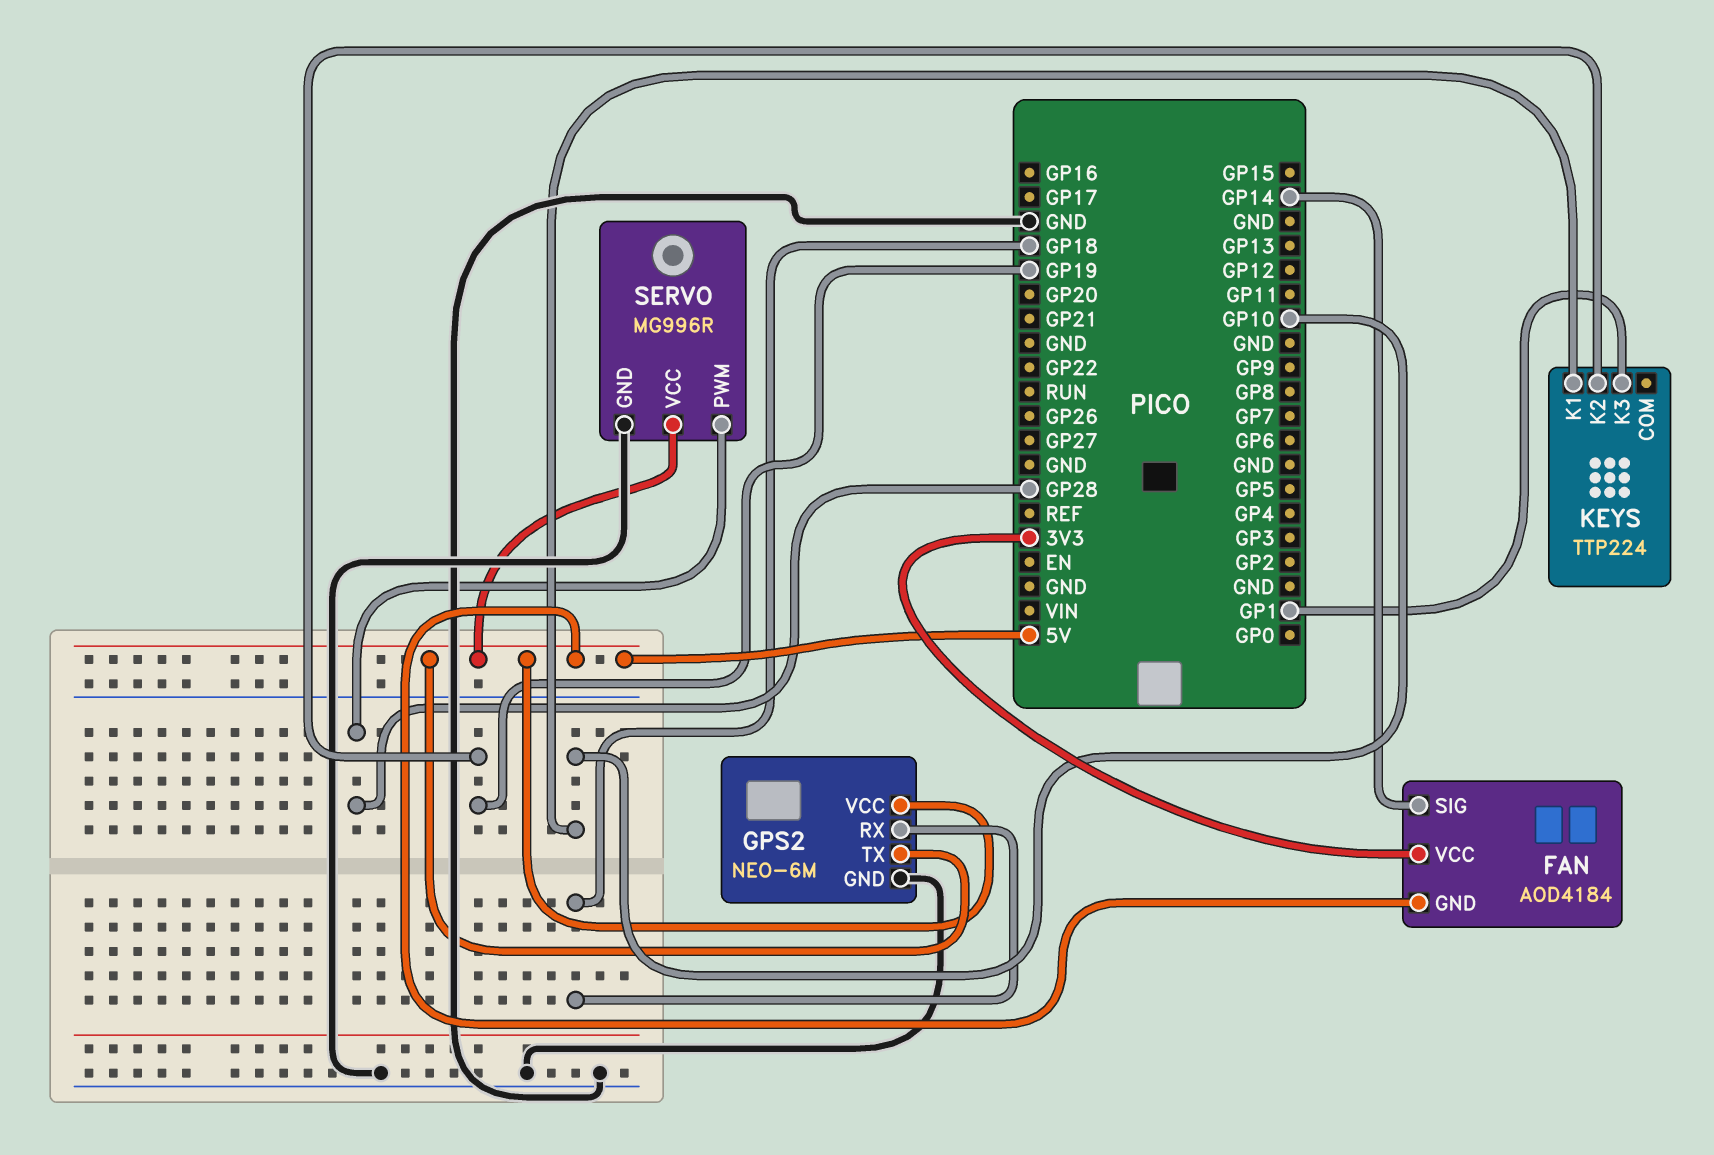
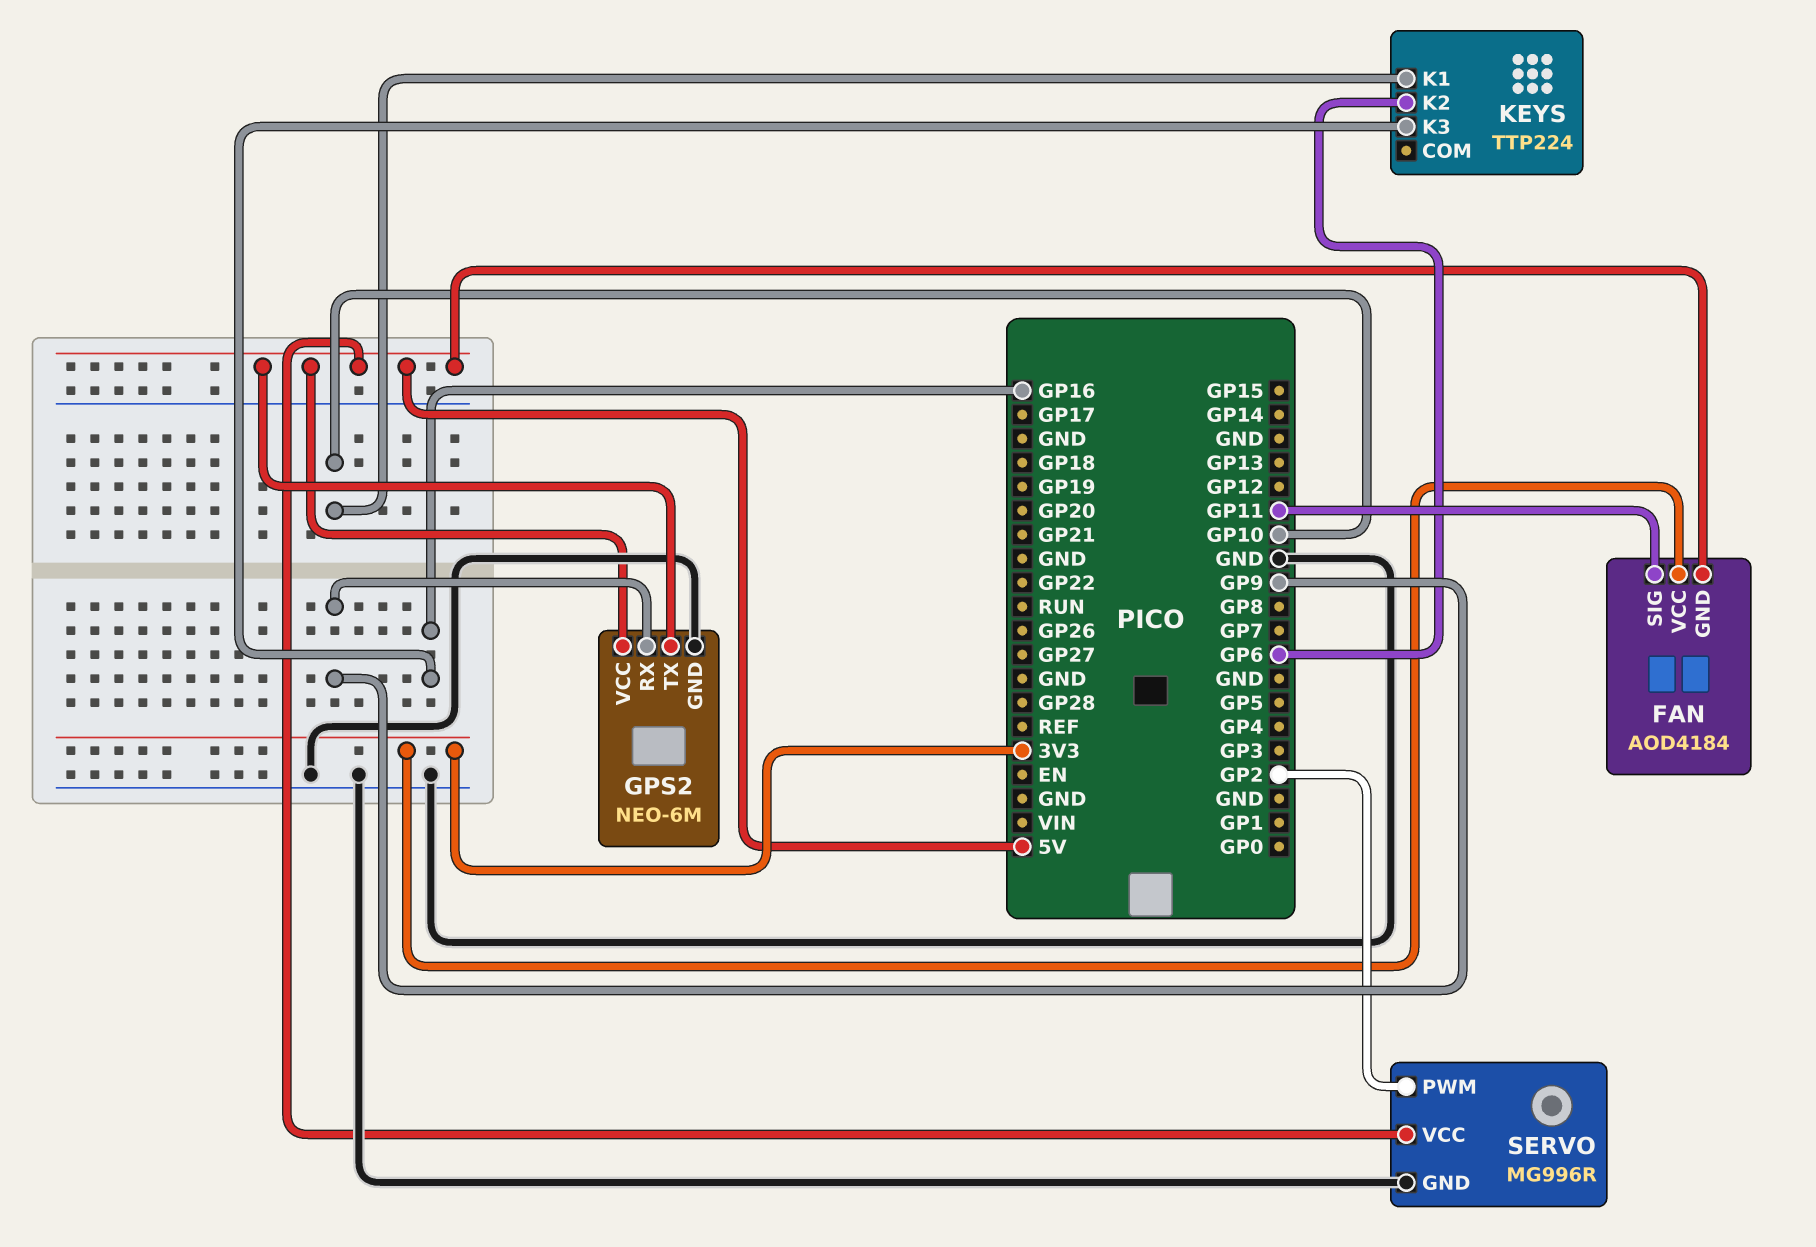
FAN pin SIG: GP14 -> GP11
GPS2 pin RX: GP18 -> GP9
KEYS pin K2: GP19 -> GP6
KEYS pin K3: GP1 -> GP16
SERVO pin PWM: GP28 -> GP2

